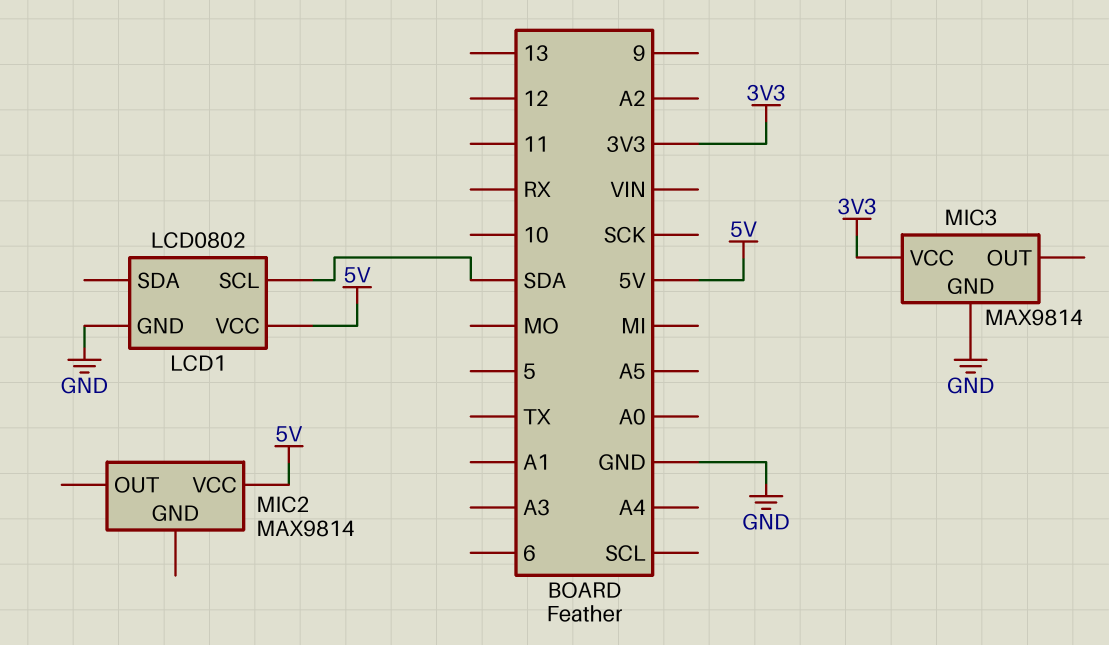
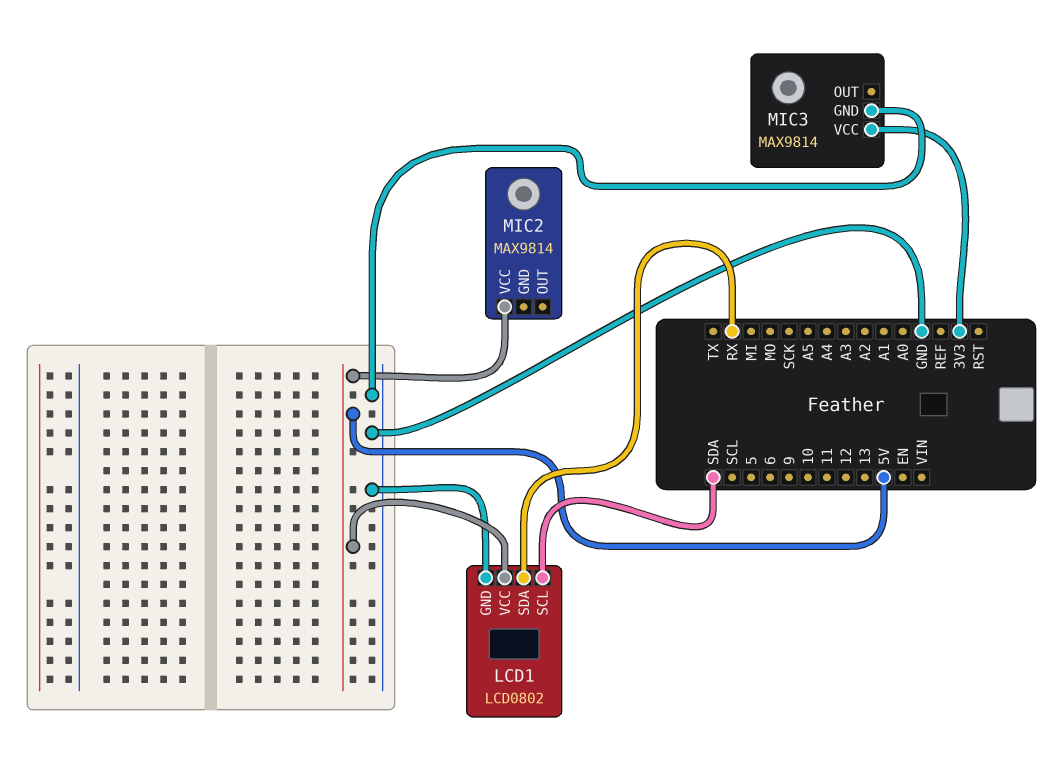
LCD1 pin SDA: none -> RX

